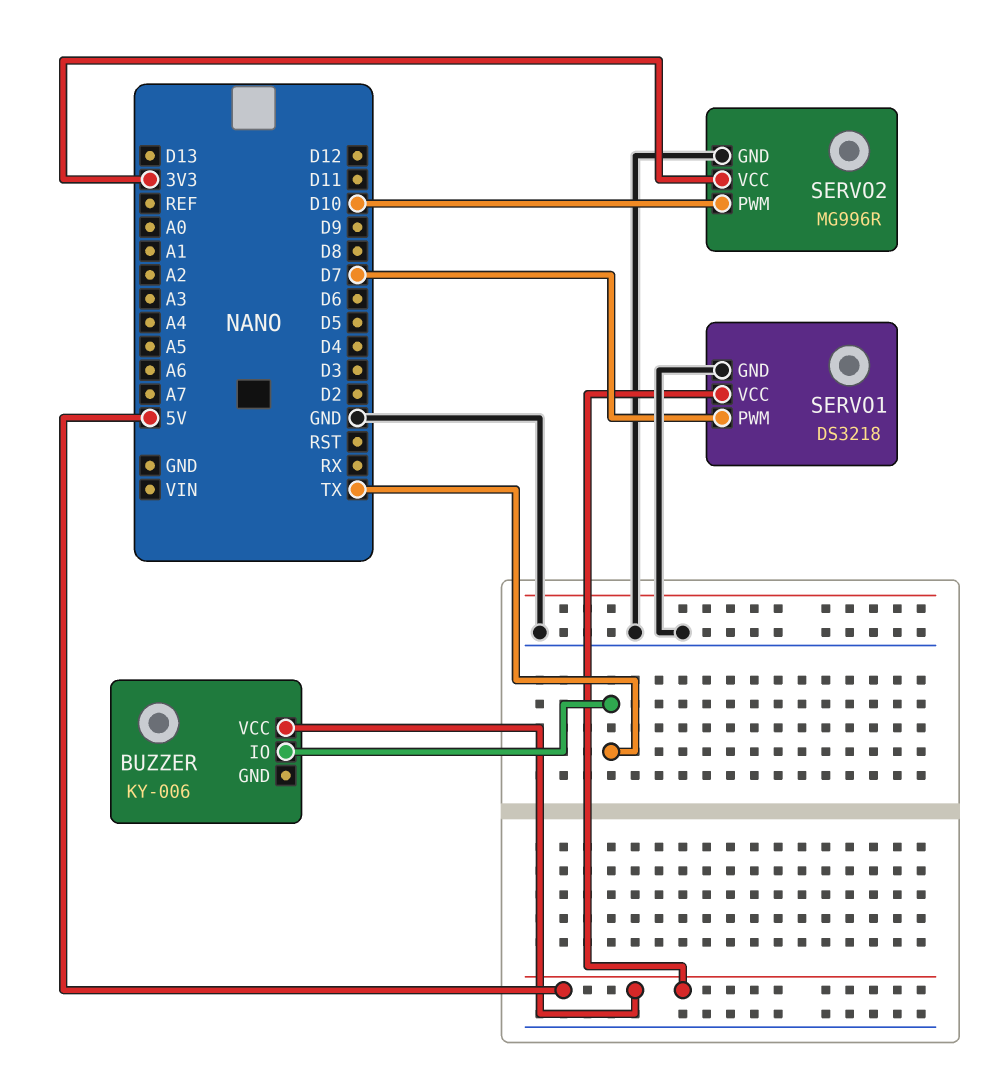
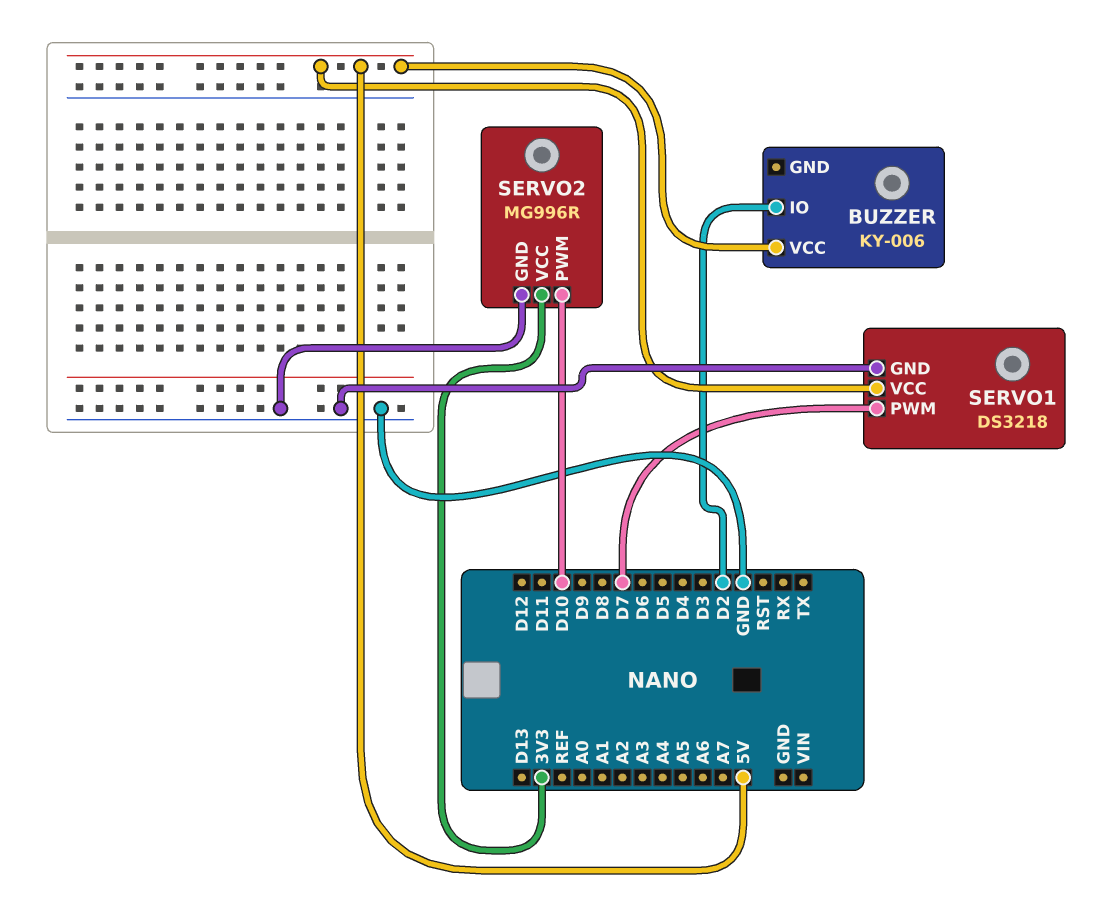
BUZZER pin IO: TX -> D2

